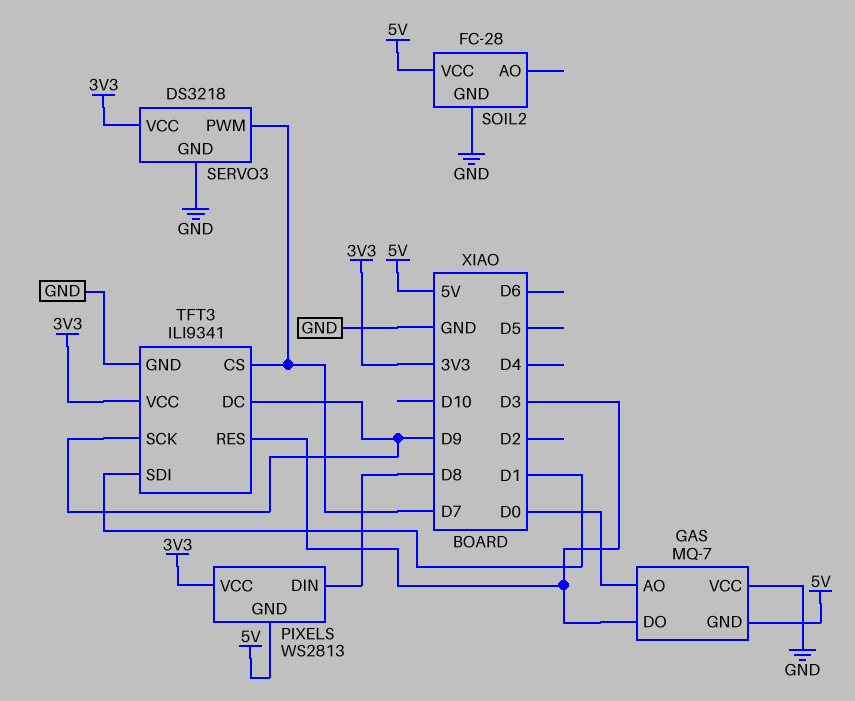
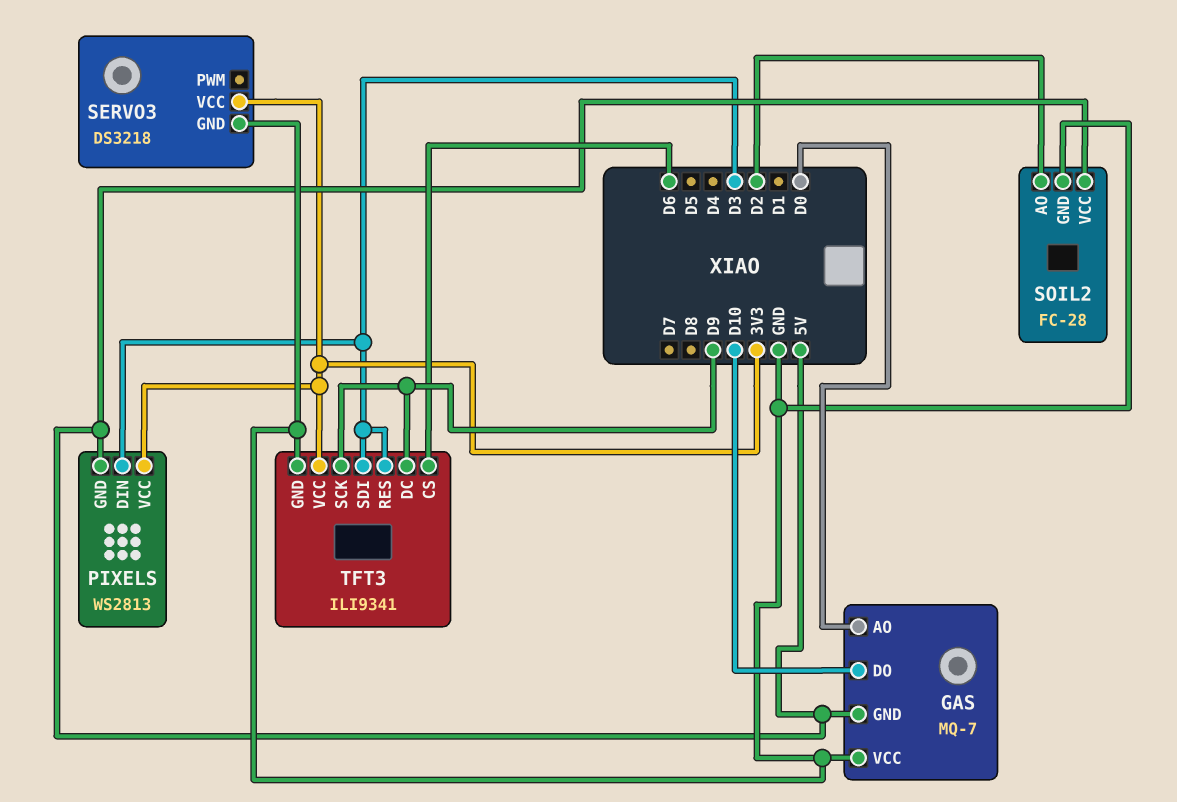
GAS pin DO: D3 -> D10
PIXELS pin DIN: D8 -> D3
SERVO3 pin PWM: D7 -> none
SOIL2 pin AO: none -> D2
TFT3 pin CS: D7 -> D6
TFT3 pin SDI: D1 -> D3

